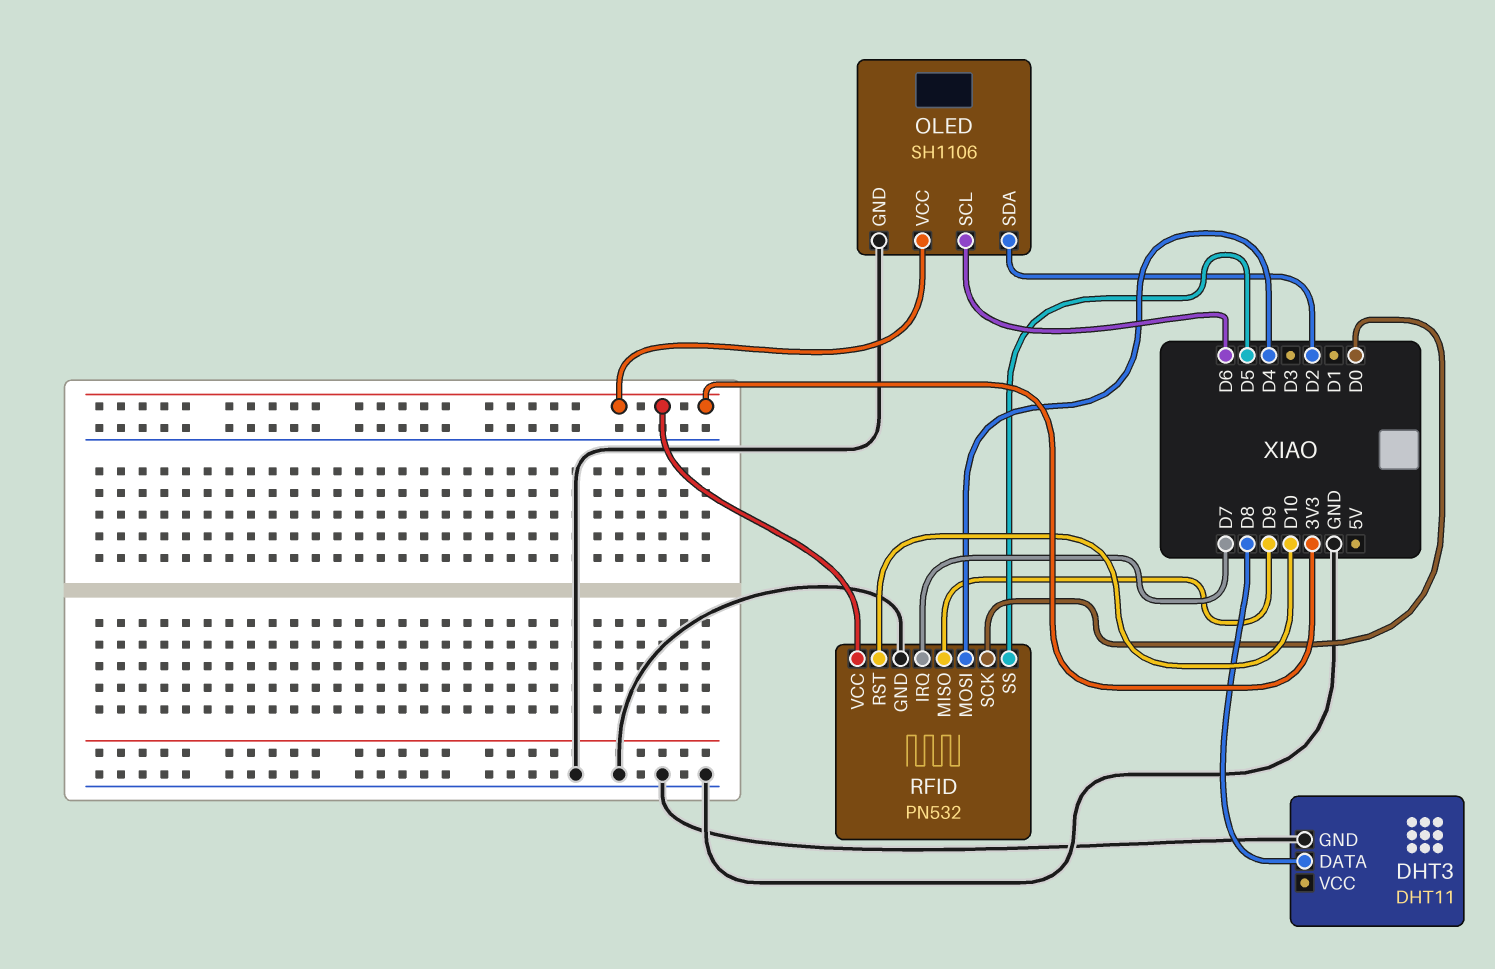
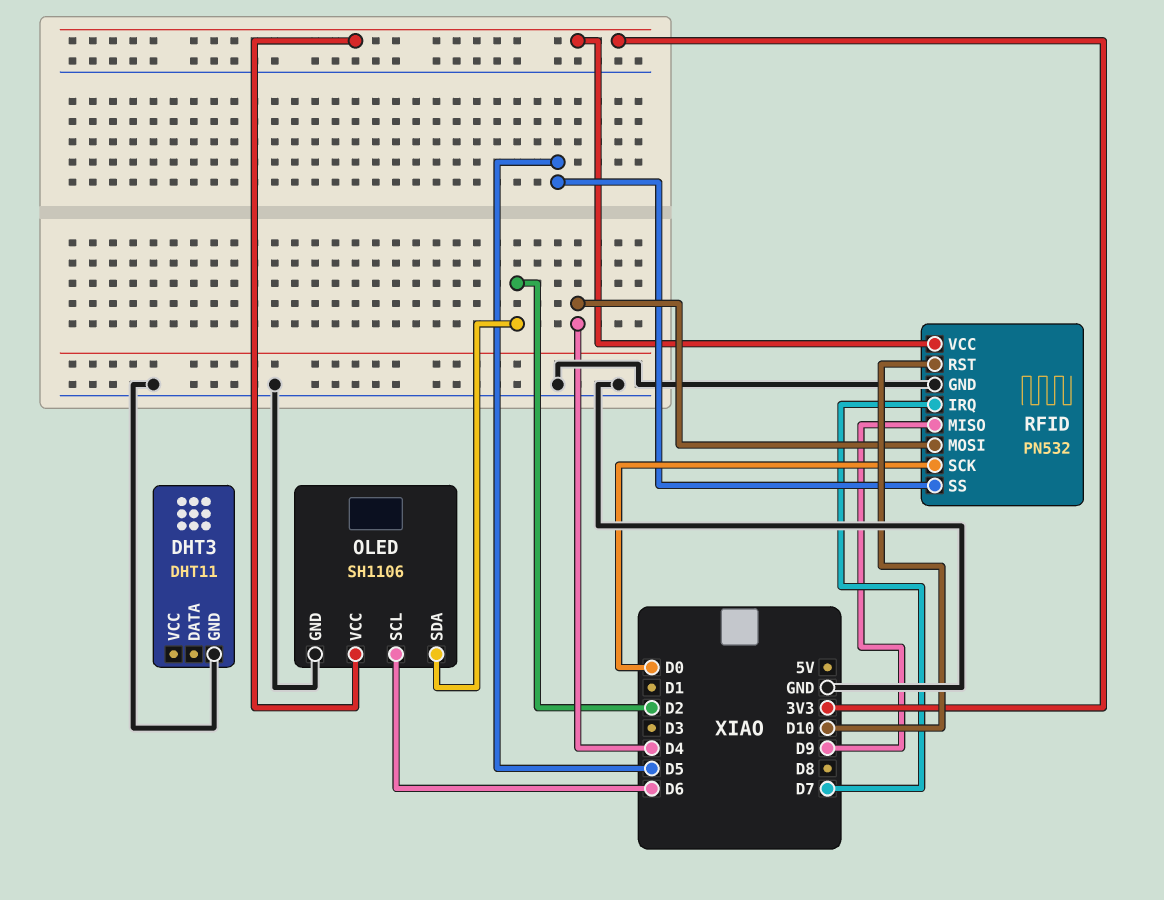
DHT3 pin DATA: D8 -> none

